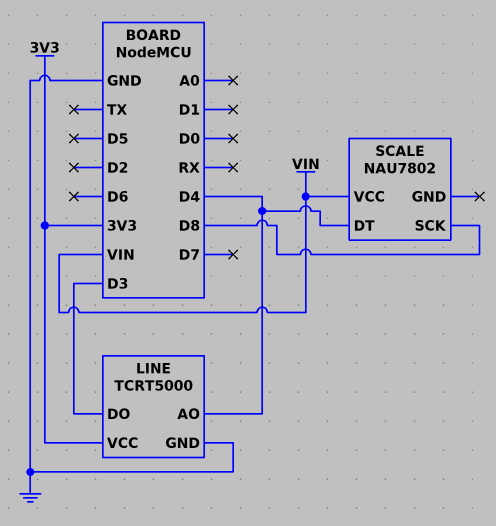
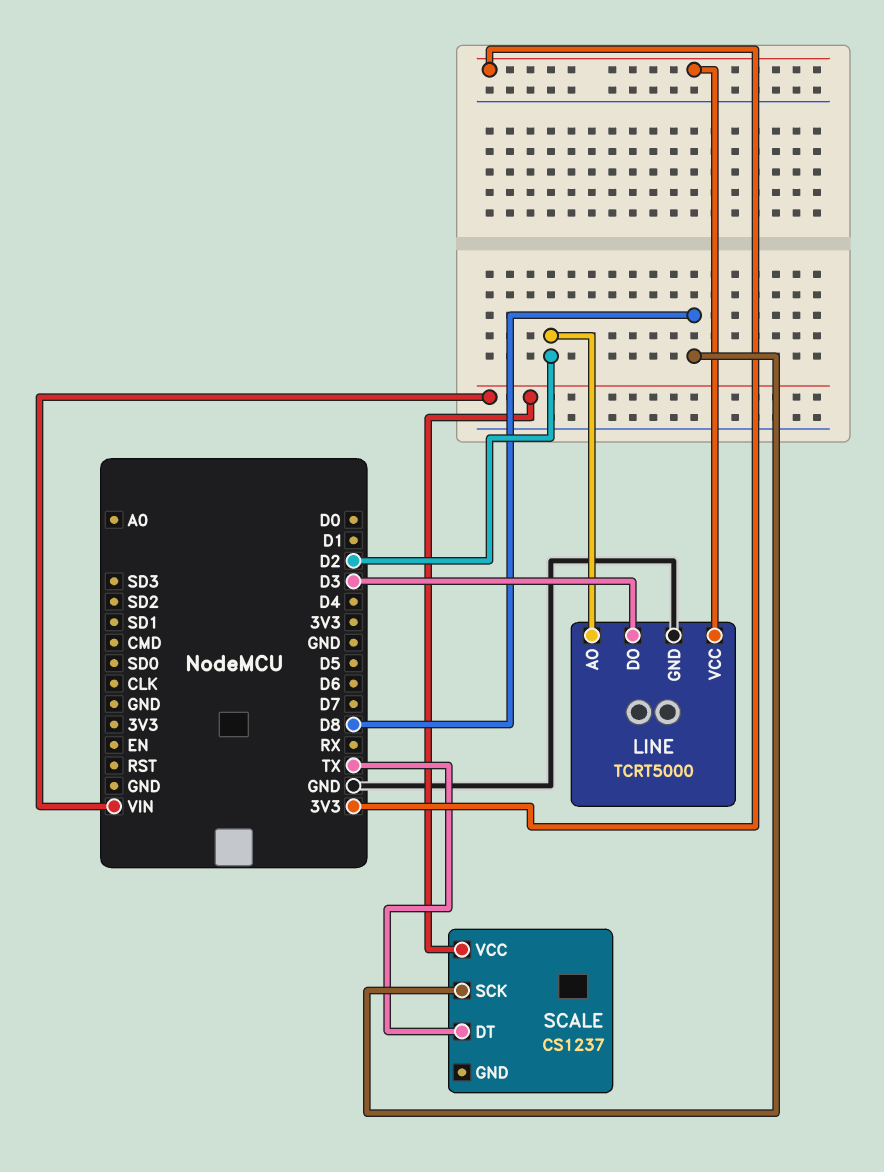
LINE pin AO: D4 -> D2
SCALE: NAU7802 -> CS1237
SCALE pin DT: D4 -> TX

